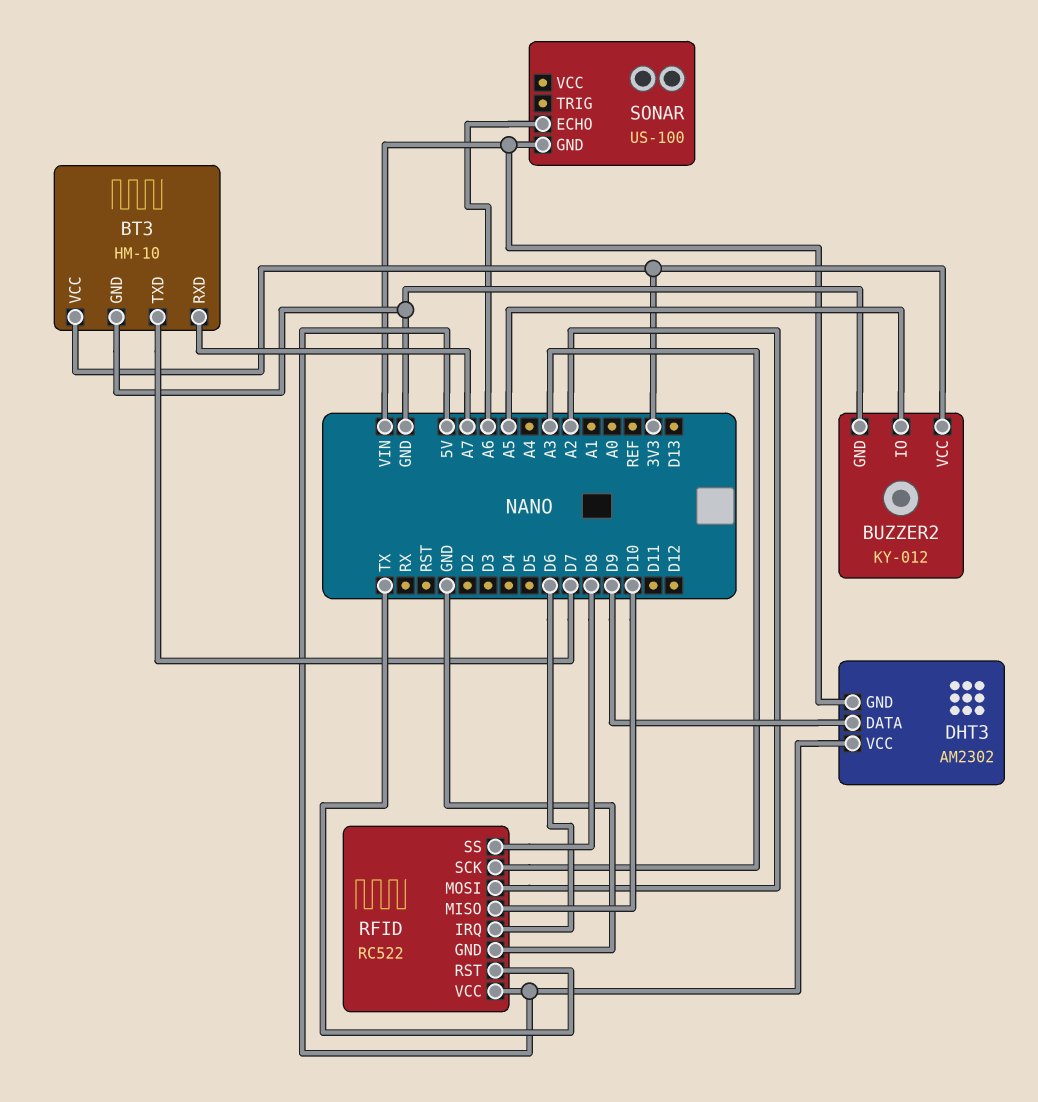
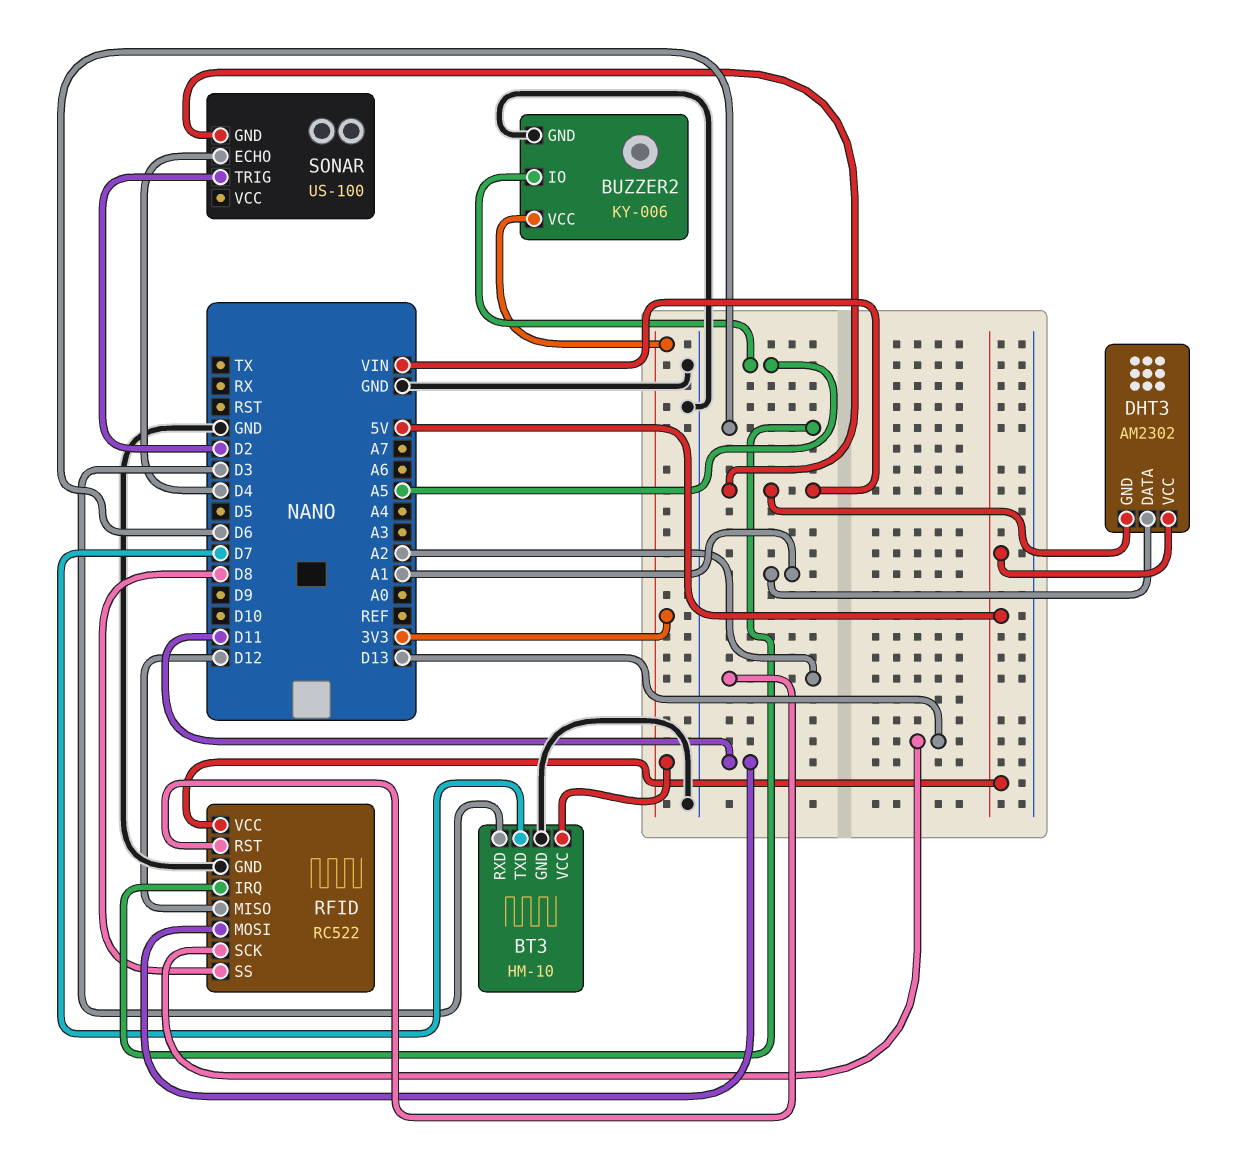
BT3 pin RXD: A7 -> D3
BUZZER2: KY-012 -> KY-006
DHT3 pin DATA: D9 -> A1
RFID pin MISO: D10 -> D12
RFID pin MOSI: A2 -> D11
RFID pin RST: TX -> A2
RFID pin SCK: A3 -> D13
SONAR pin ECHO: A6 -> D4
SONAR pin TRIG: none -> D2

